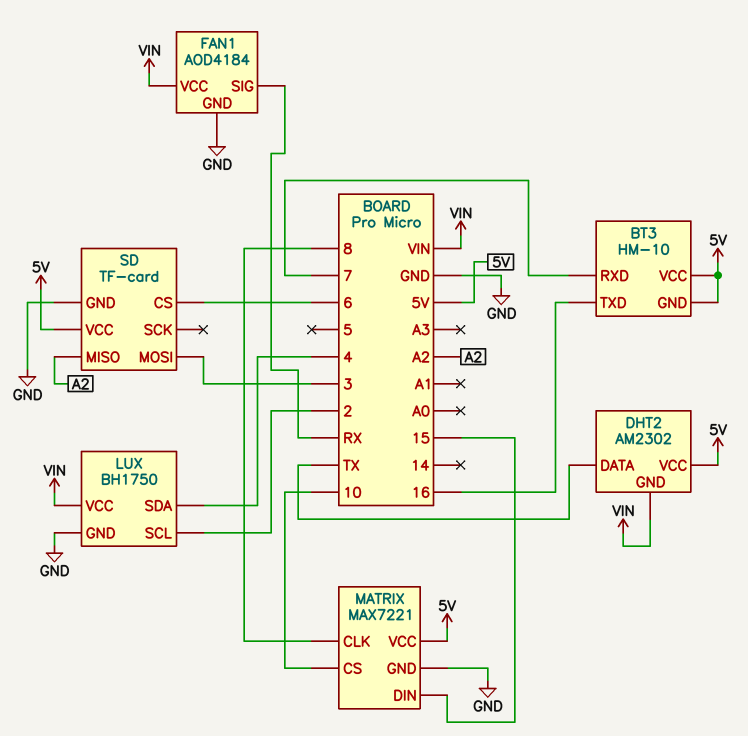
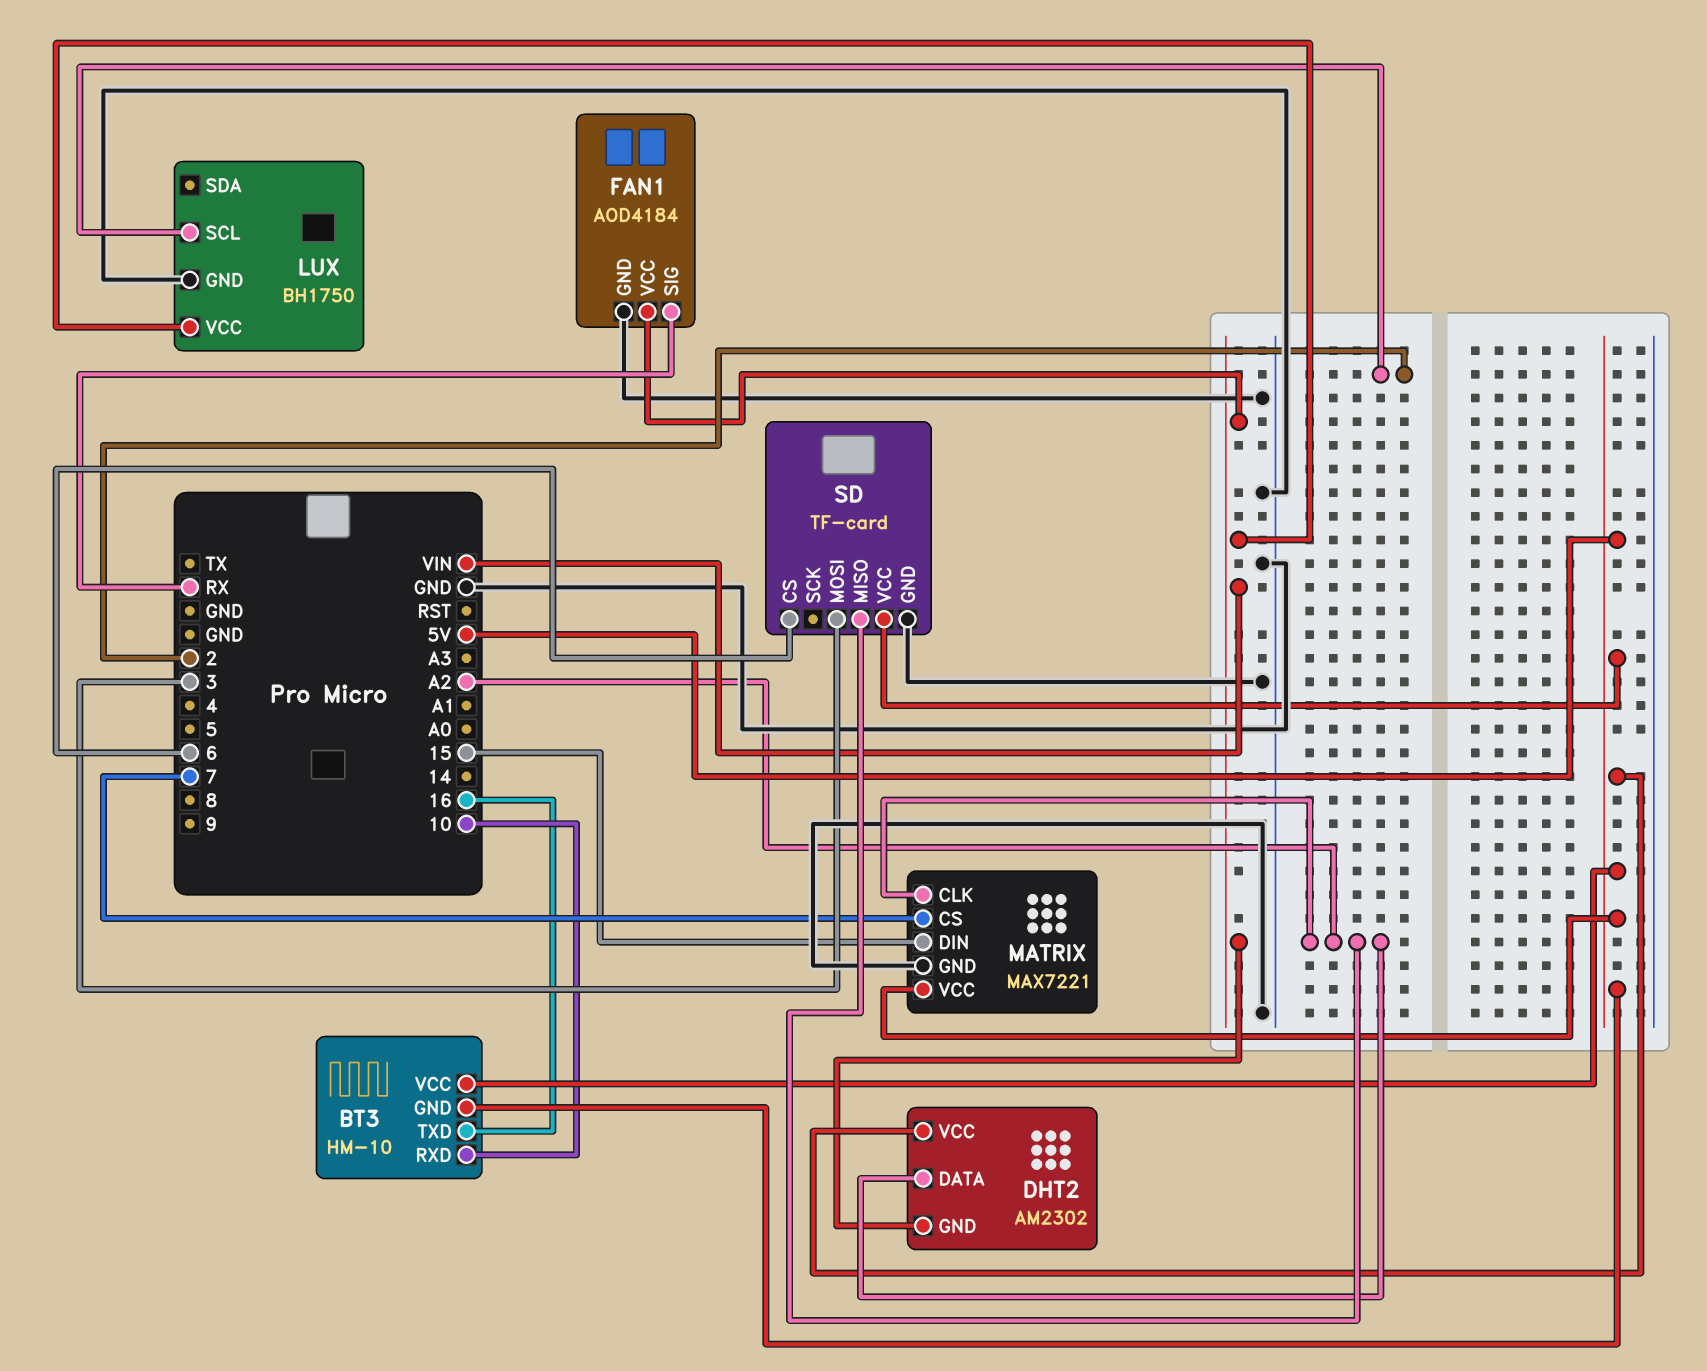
BT3 pin RXD: 7 -> 10
DHT2 pin DATA: TX -> A2
LUX pin SDA: 4 -> none
MATRIX pin CLK: 8 -> A2
MATRIX pin CS: 10 -> 7

